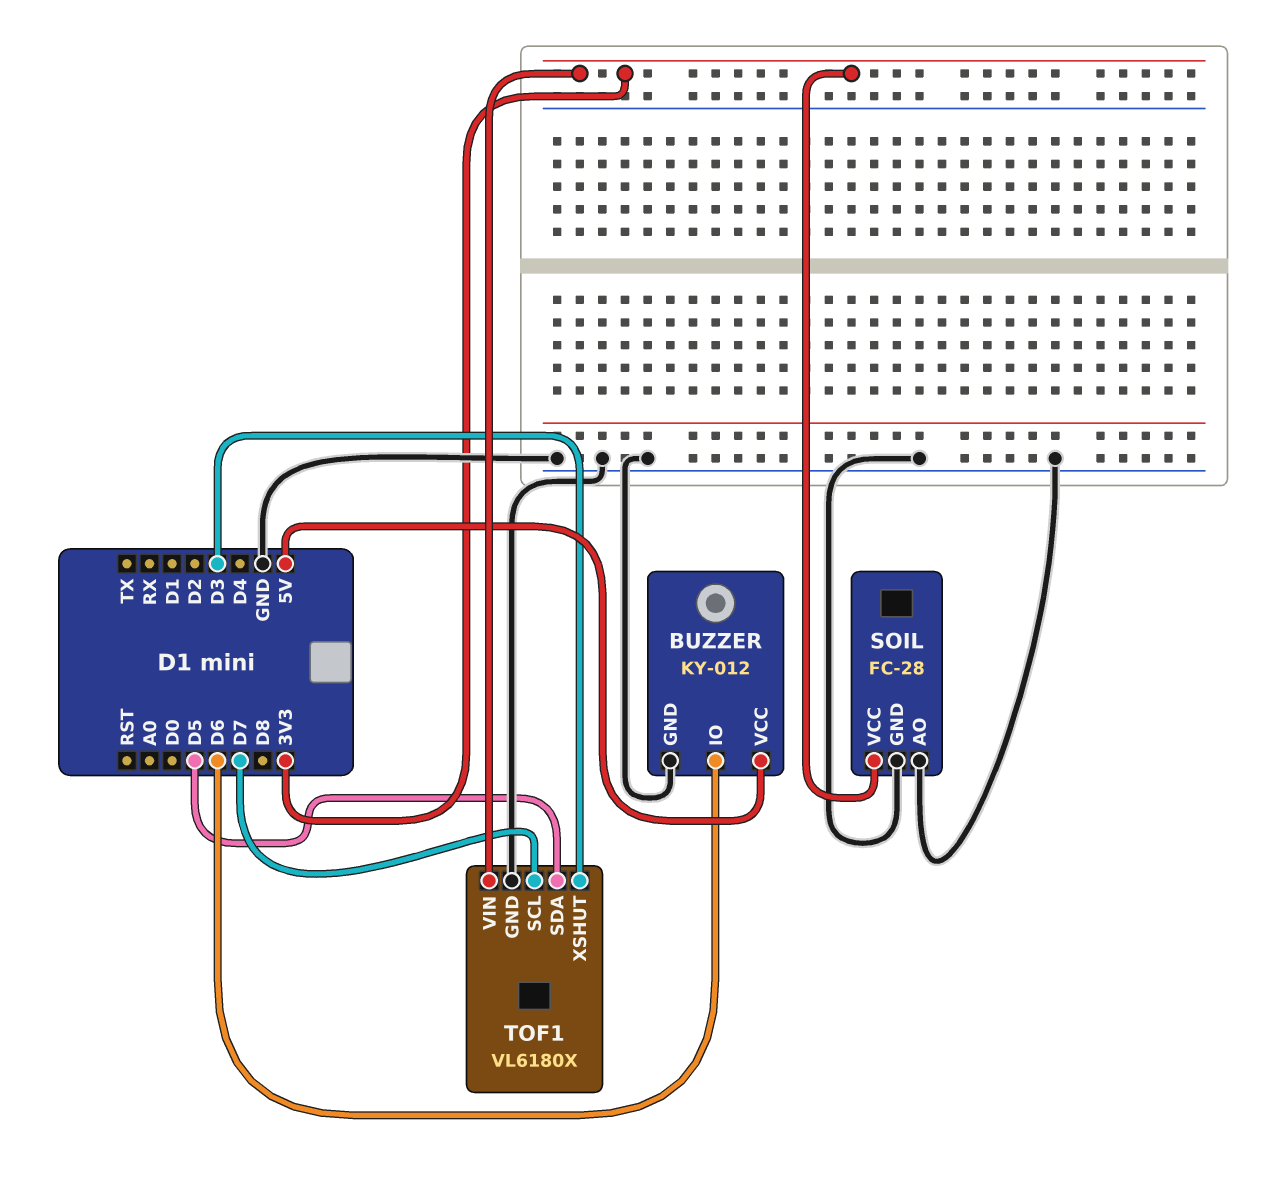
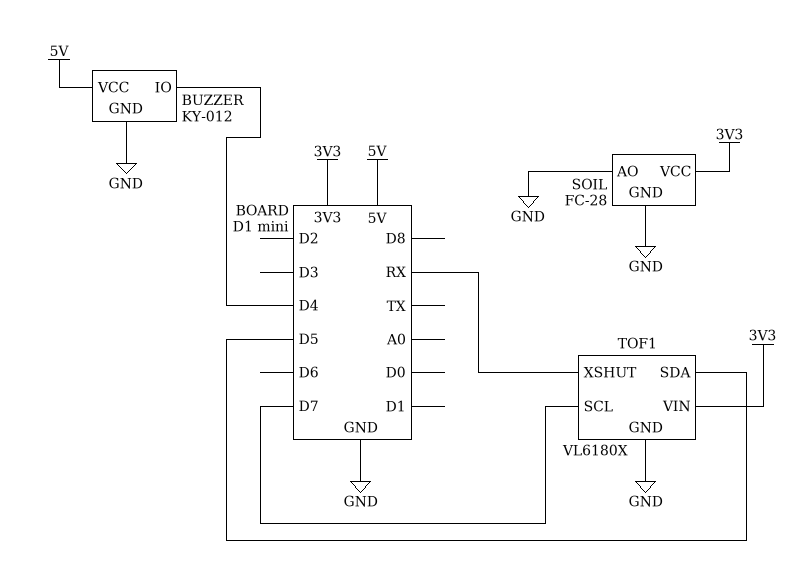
BUZZER pin IO: D6 -> D4
TOF1 pin XSHUT: D3 -> RX

